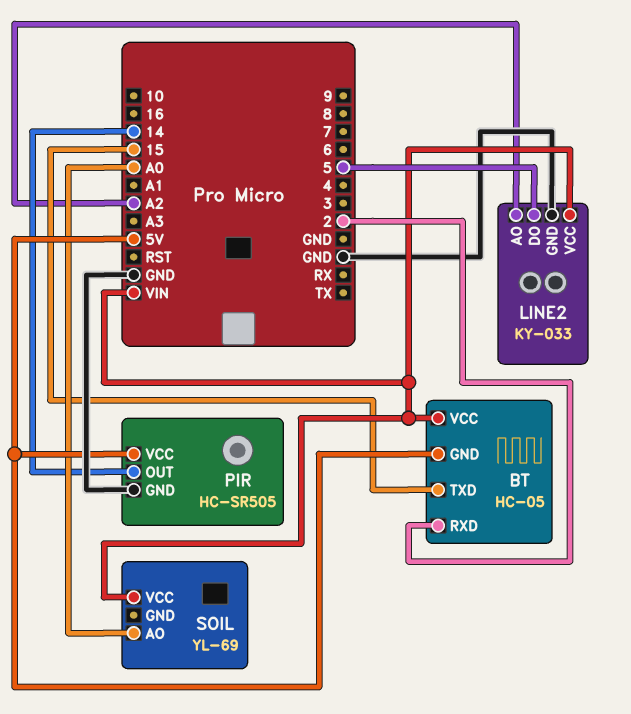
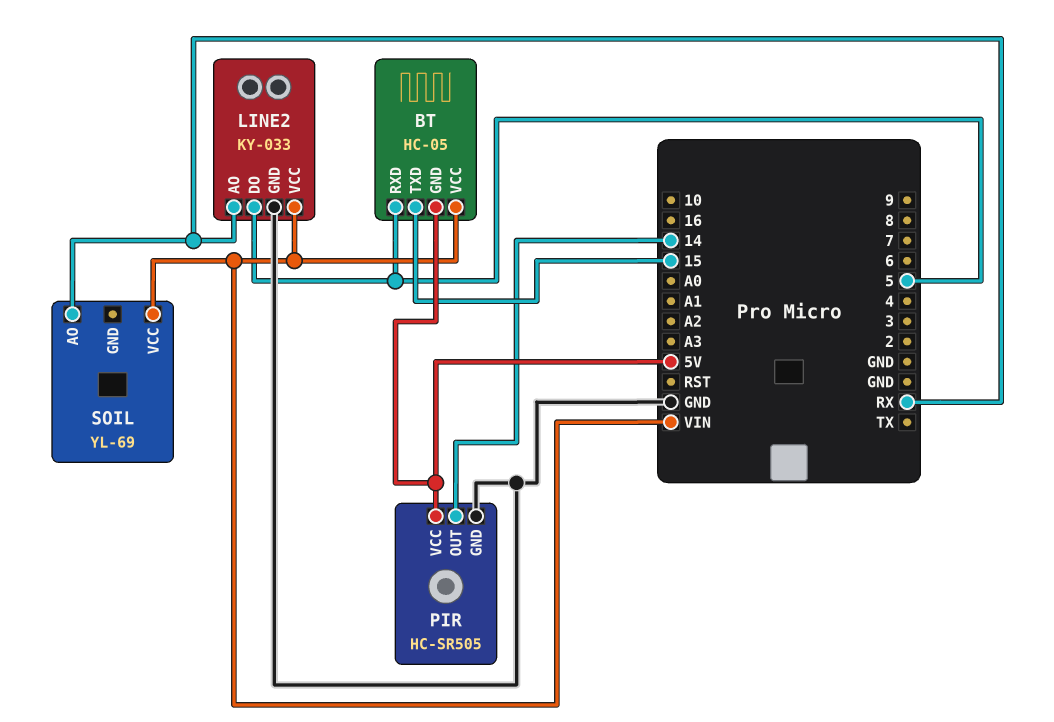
BT pin RXD: 2 -> 5
LINE2 pin AO: A2 -> RX
SOIL pin AO: A0 -> RX

